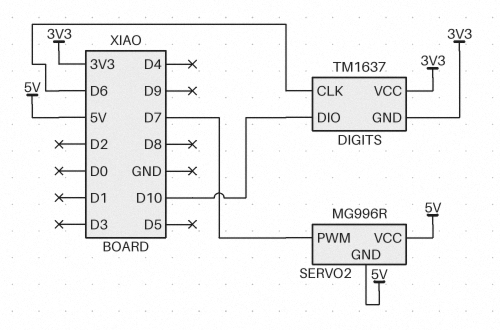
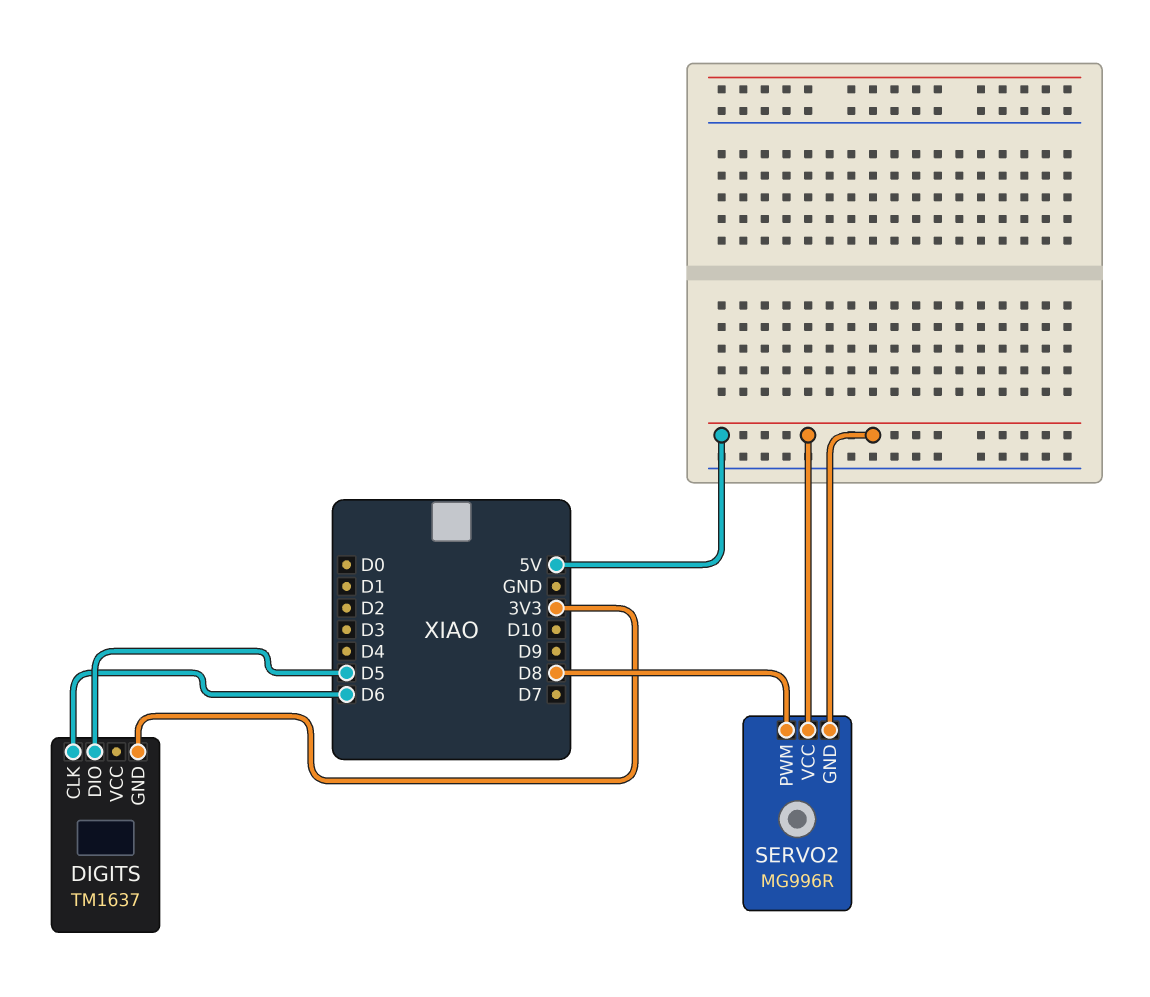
DIGITS pin DIO: D10 -> D5
DIGITS pin VCC: 3V3 -> none
SERVO2 pin PWM: D7 -> D8

